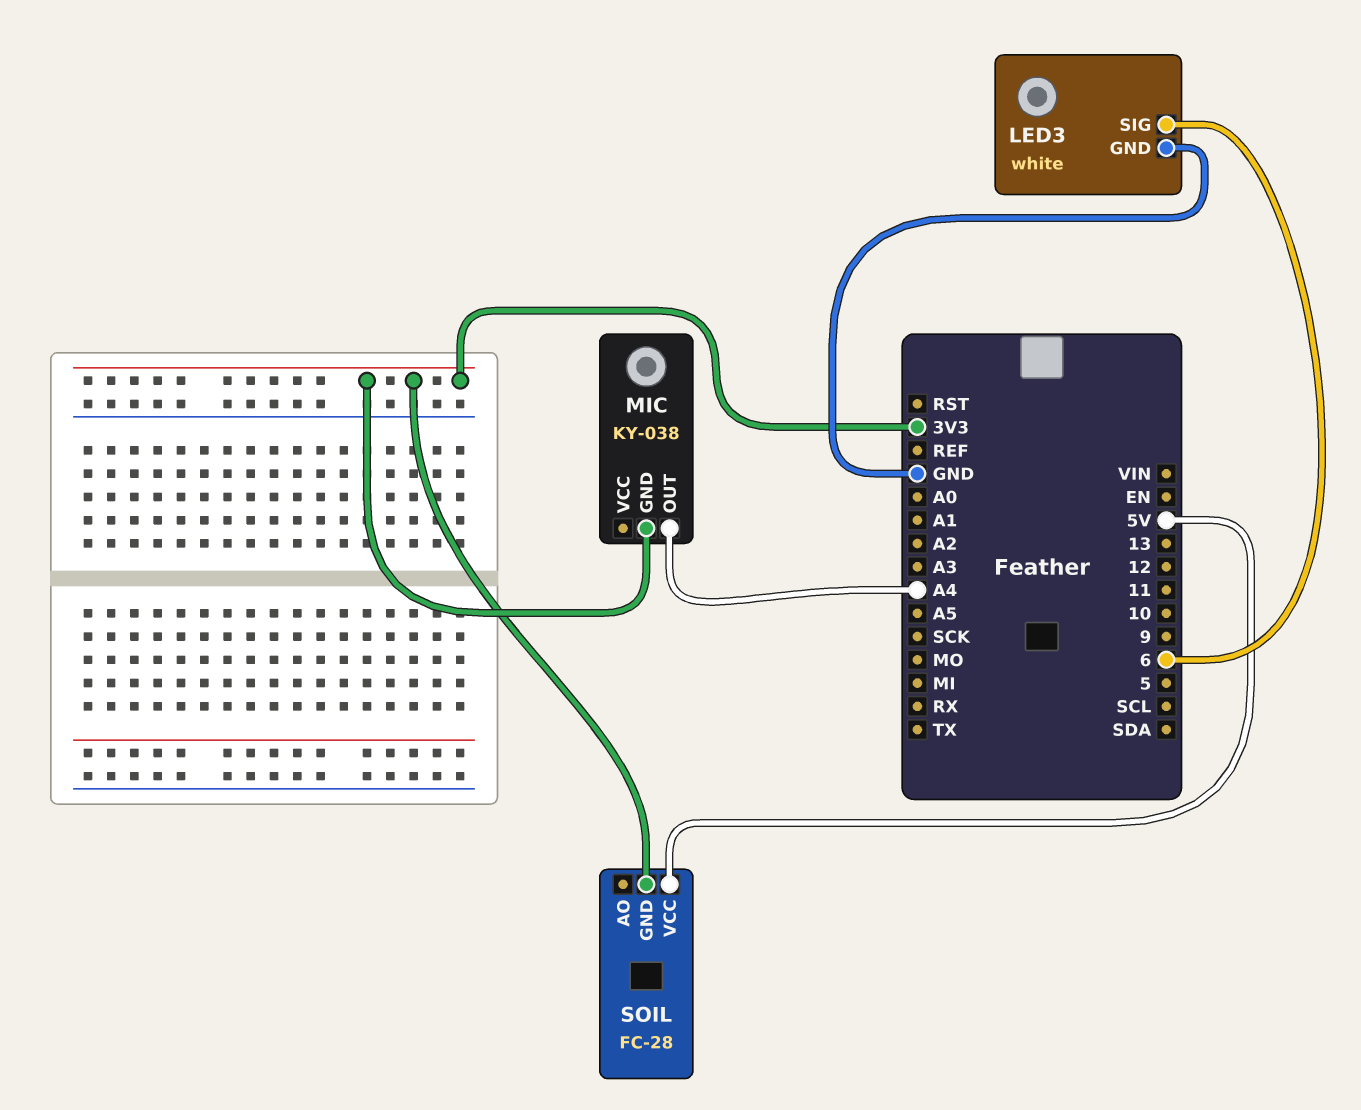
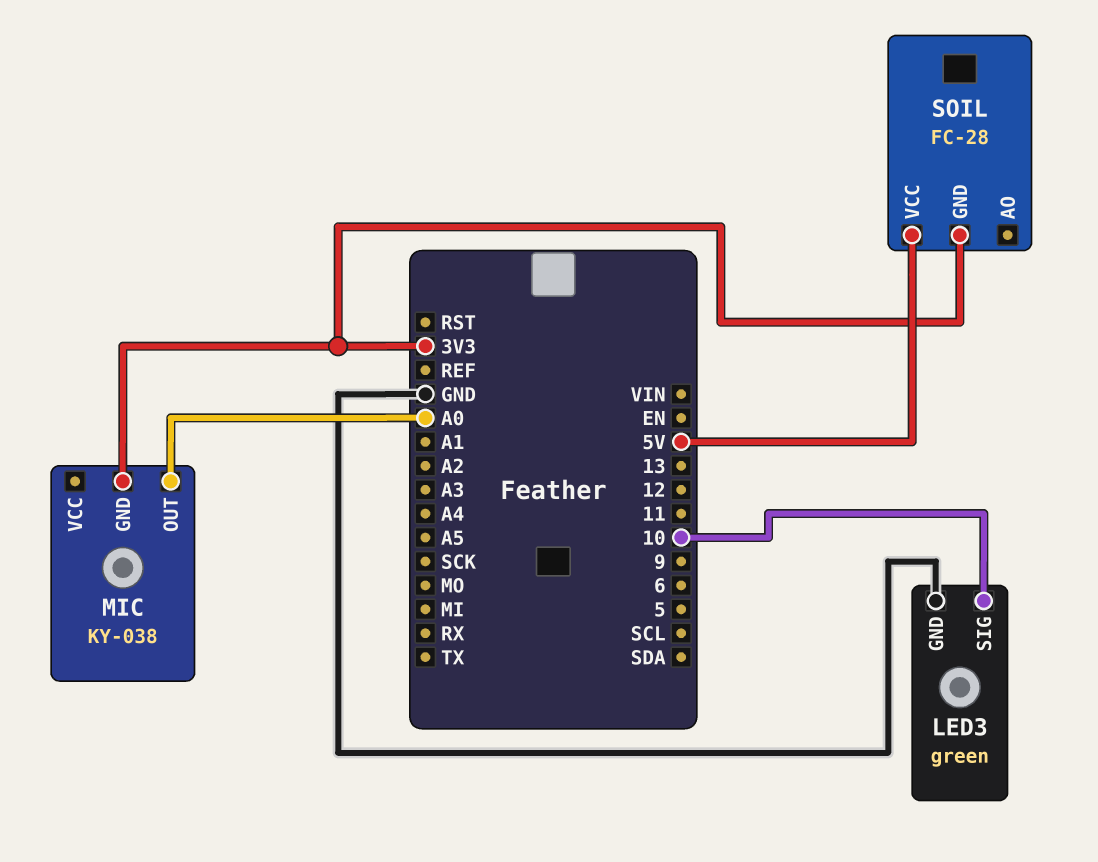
LED3: white -> green
LED3 pin SIG: 6 -> 10
MIC pin OUT: A4 -> A0

